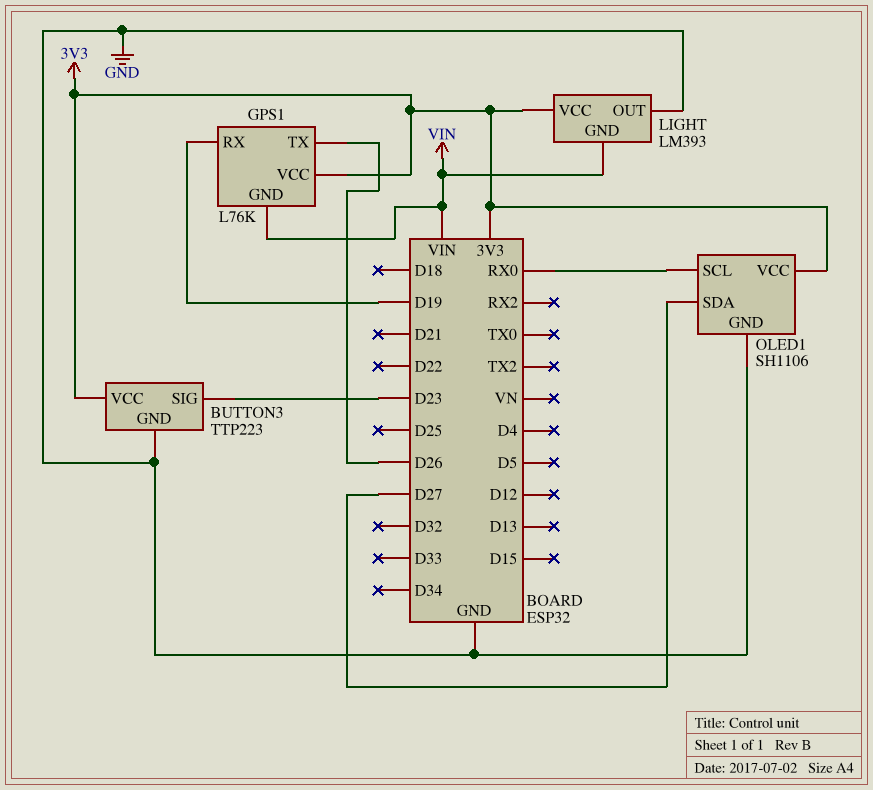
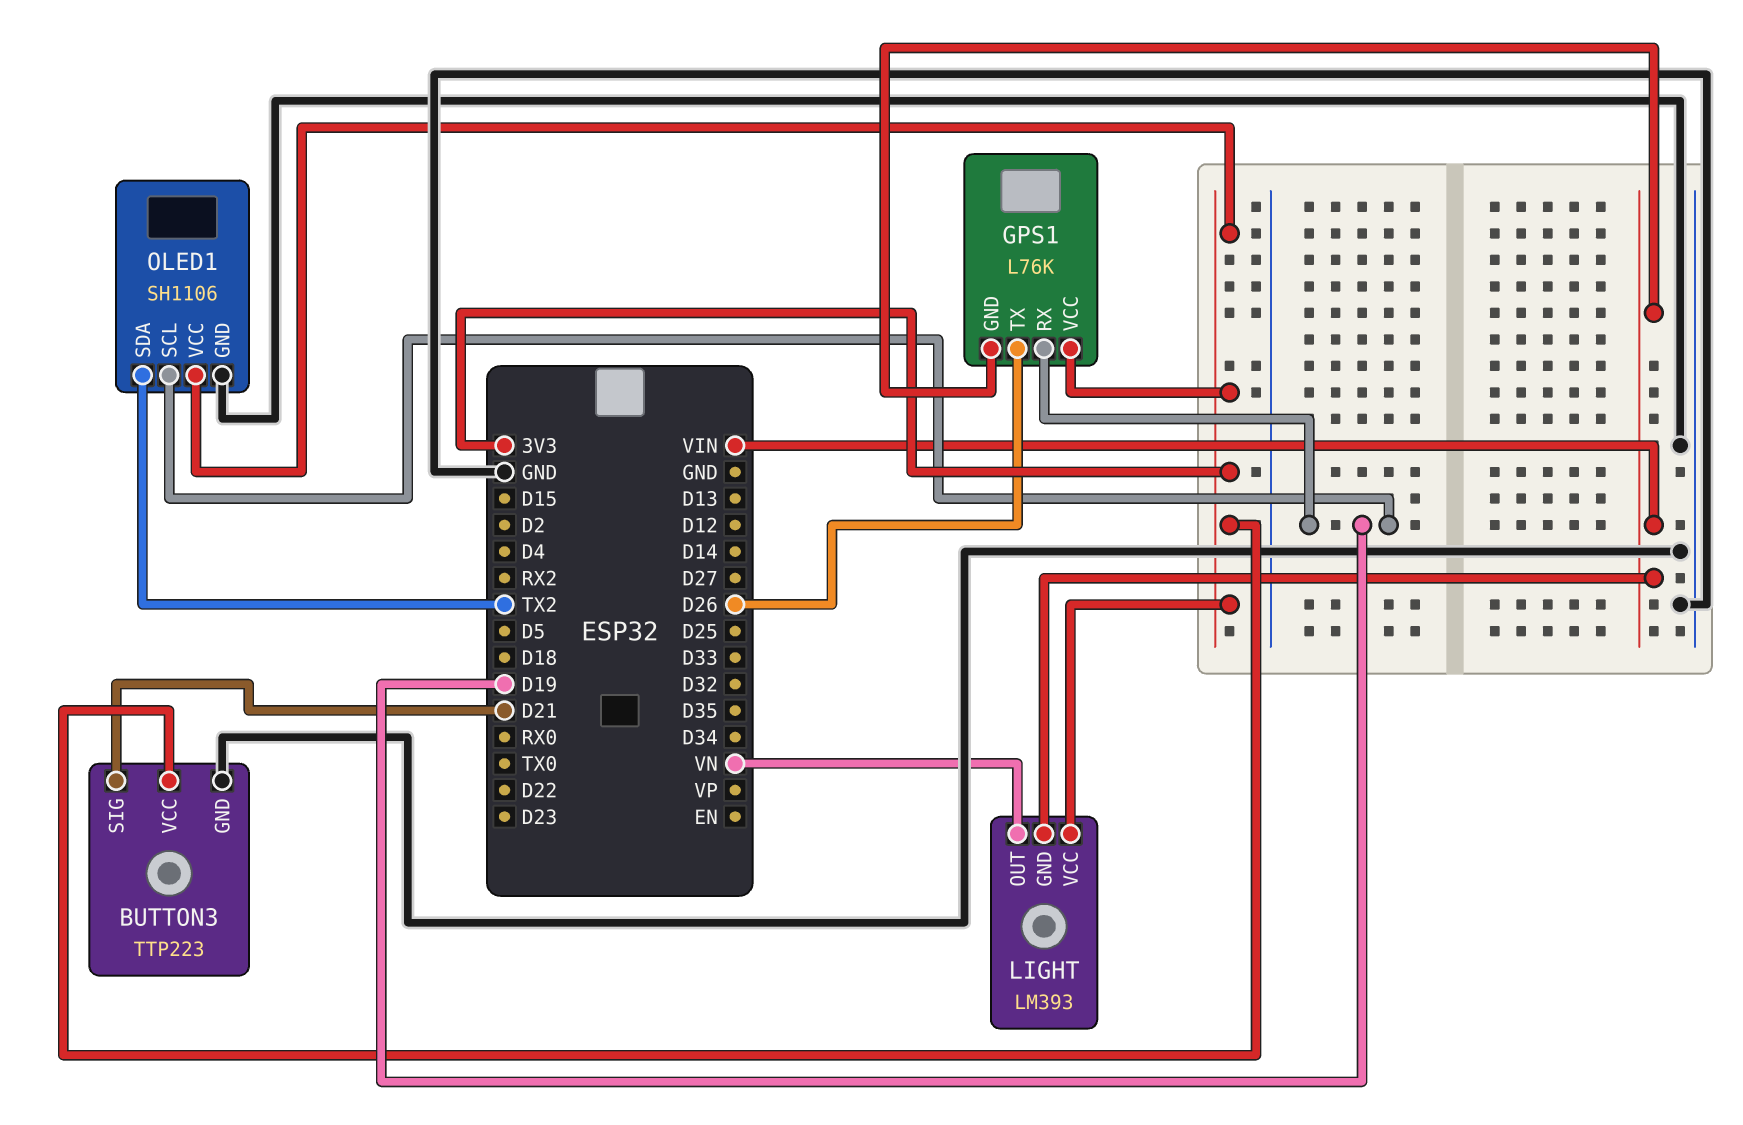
BUTTON3 pin SIG: D23 -> D21
LIGHT pin OUT: GND -> VN
OLED1 pin SCL: RX0 -> D19
OLED1 pin SDA: D27 -> TX2

